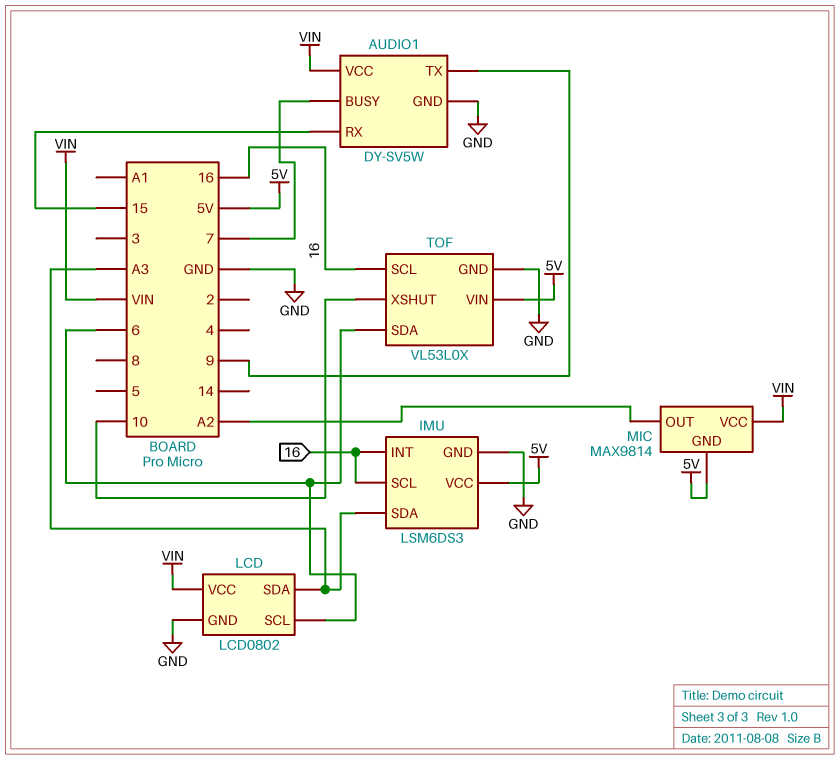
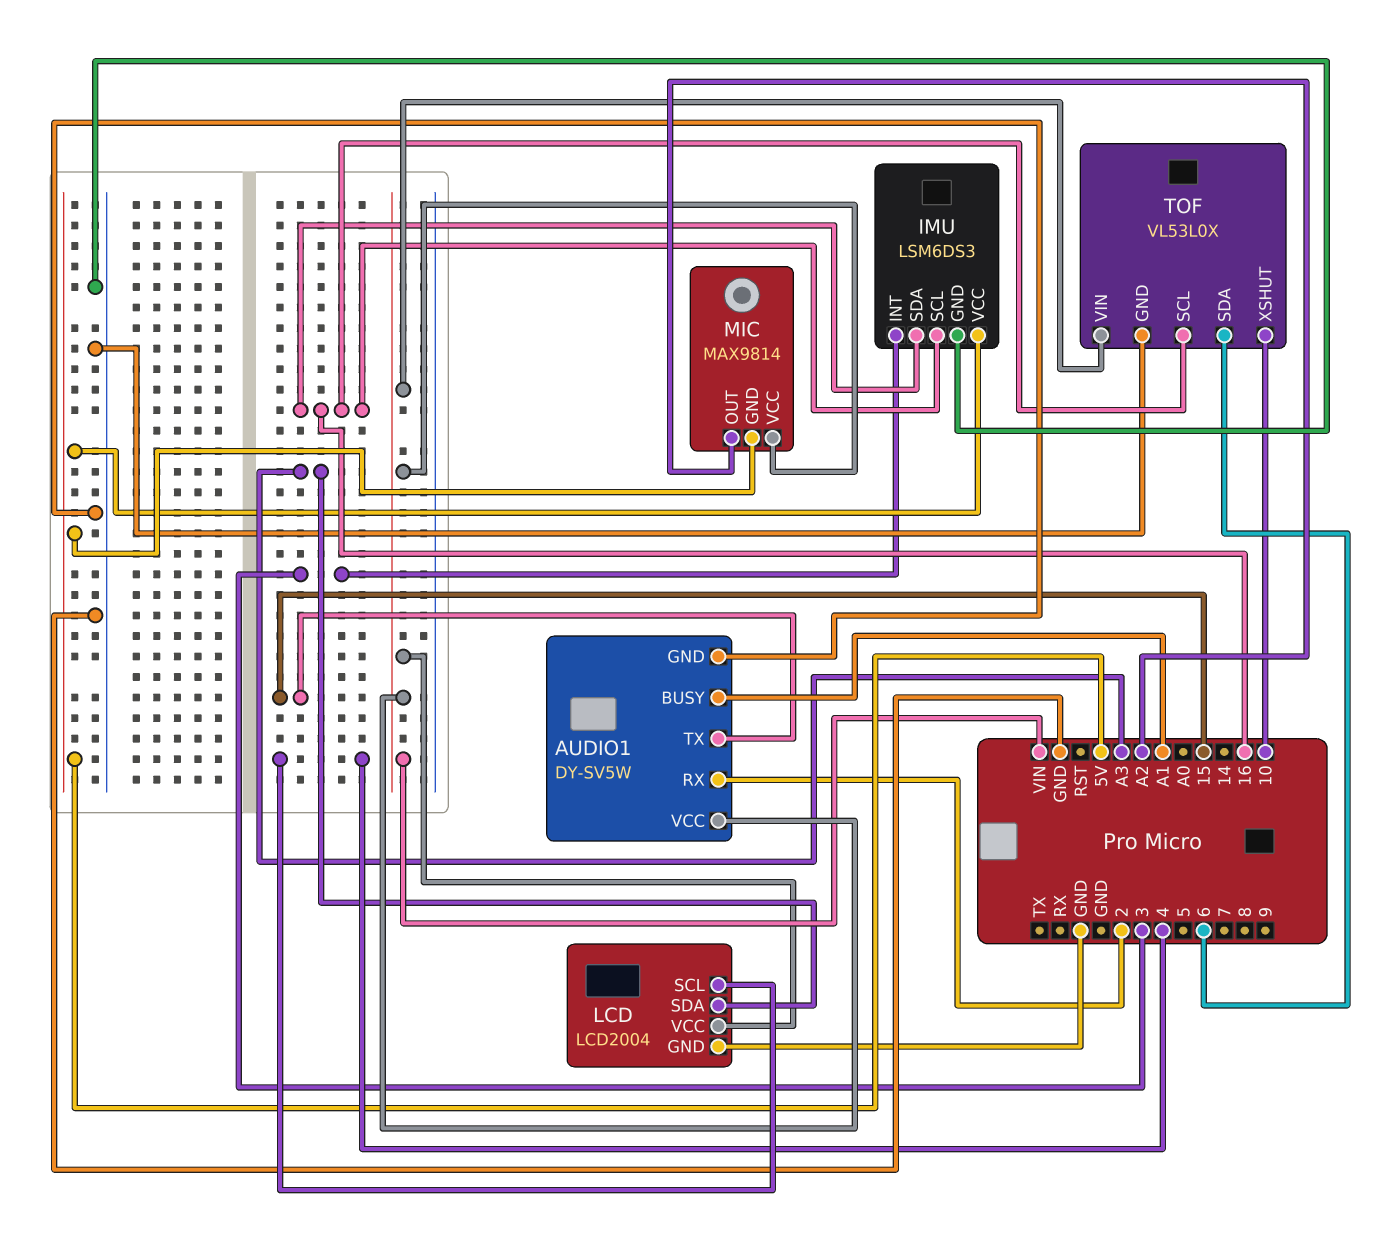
AUDIO1 pin BUSY: 7 -> A1
AUDIO1 pin RX: 15 -> 2
AUDIO1 pin TX: 9 -> 15
IMU pin INT: 16 -> 3
IMU pin SDA: A3 -> 16
LCD: LCD0802 -> LCD2004
LCD pin SCL: 6 -> 4
TOF pin VIN: 5V -> VIN

